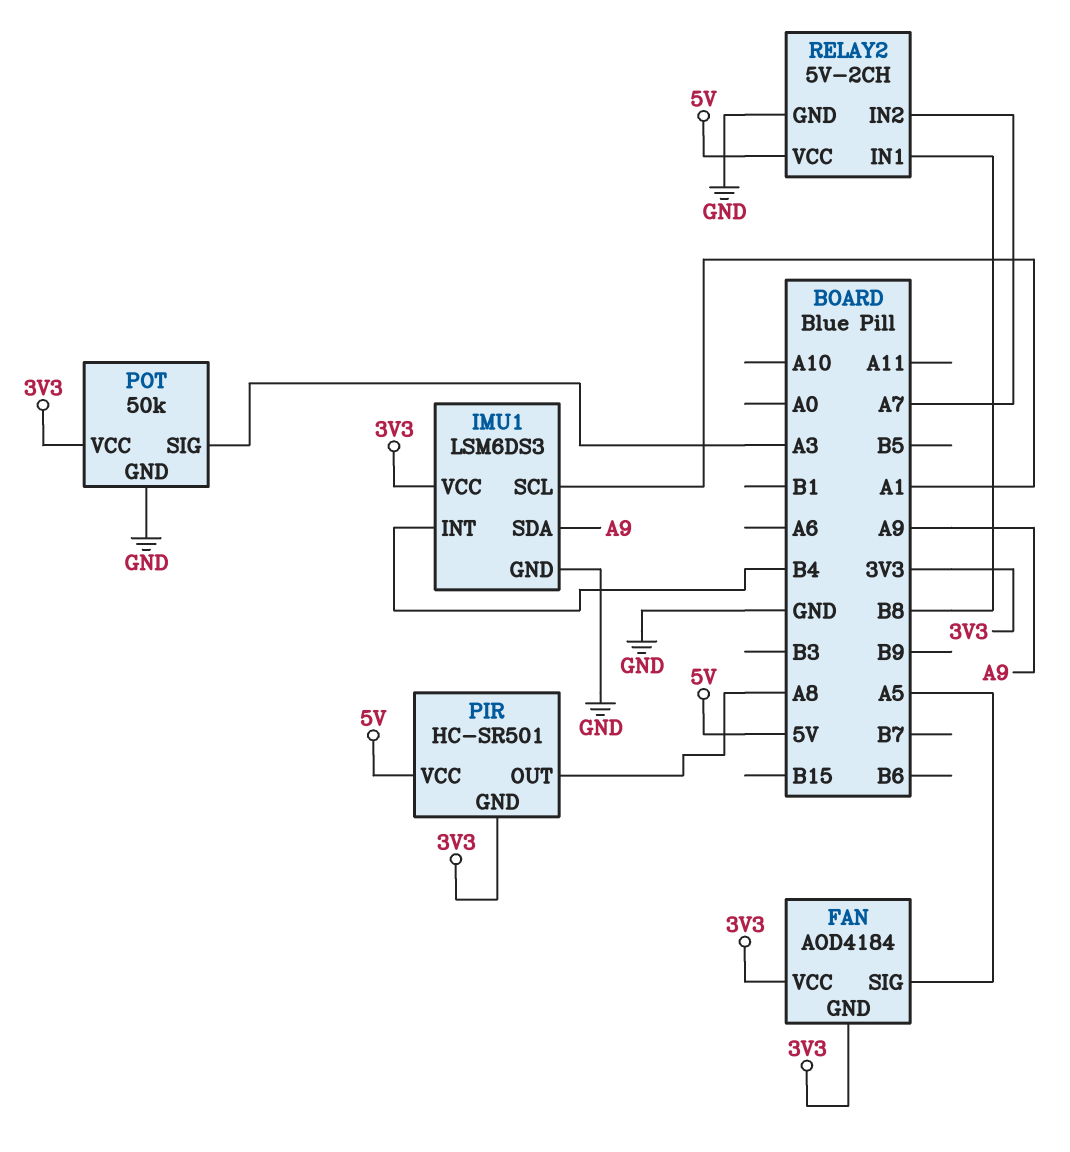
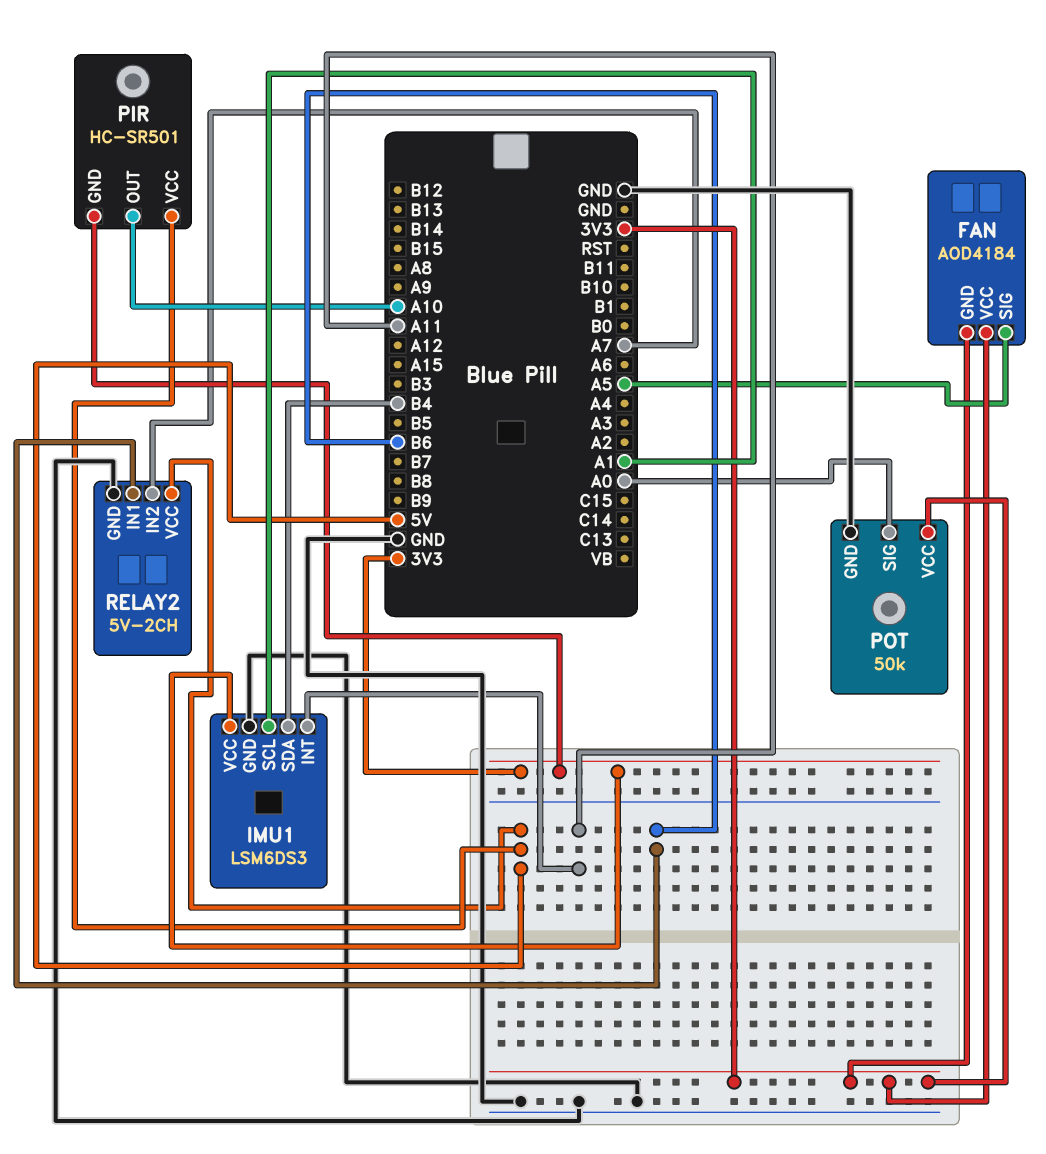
IMU1 pin INT: B4 -> A11
IMU1 pin SDA: A9 -> B4
PIR pin OUT: A8 -> A10
POT pin SIG: A3 -> A0
RELAY2 pin IN1: B8 -> B6

